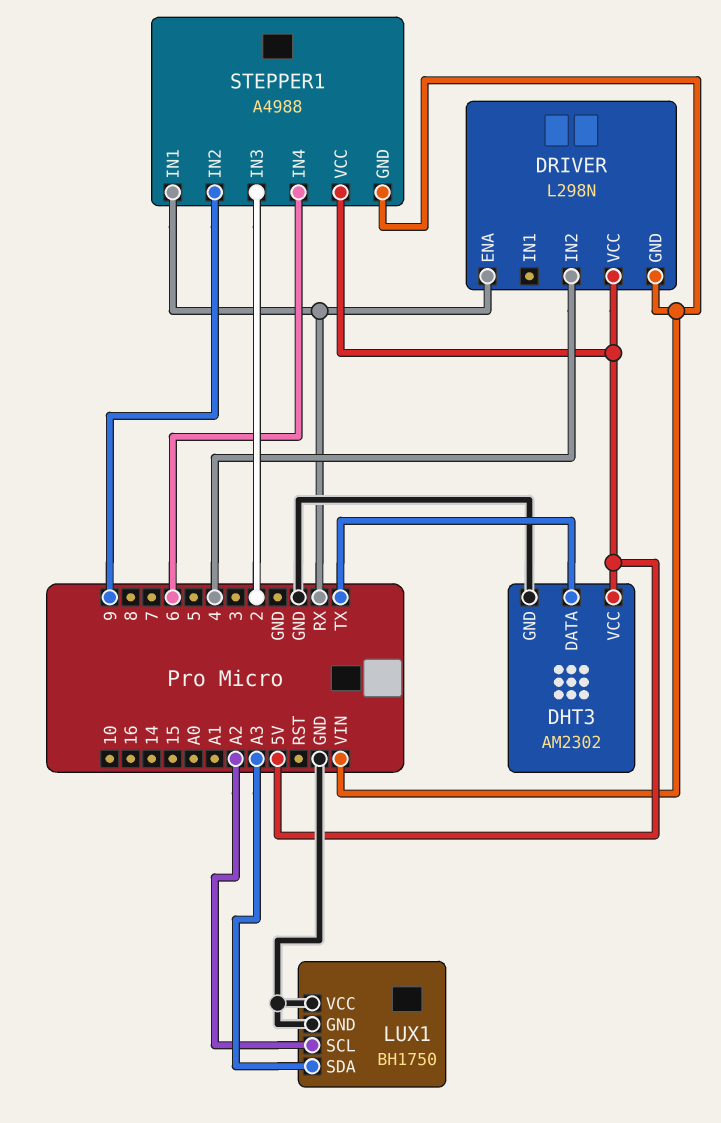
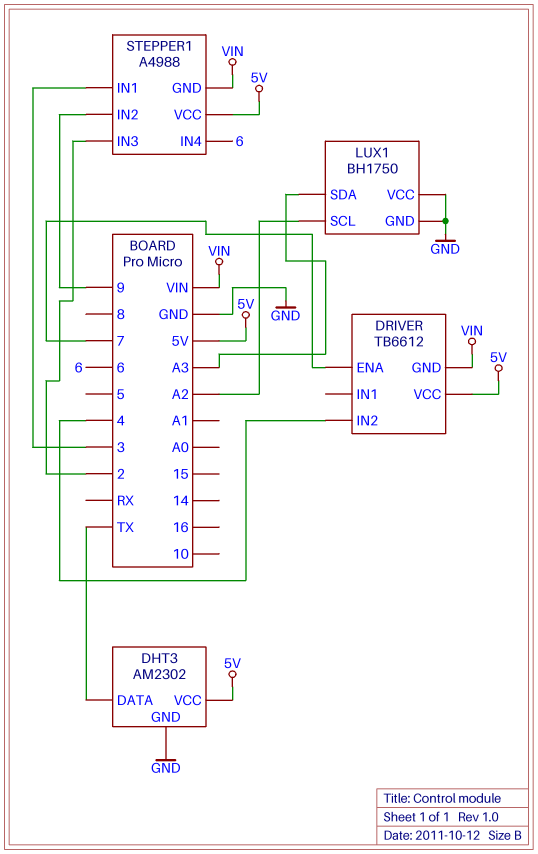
DRIVER: L298N -> TB6612
DRIVER pin ENA: RX -> 7
STEPPER1 pin IN1: RX -> 3

